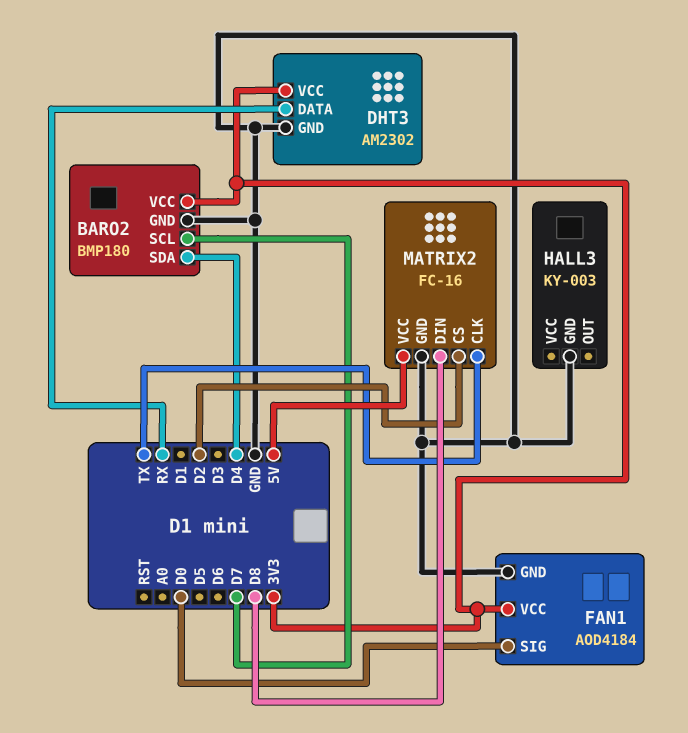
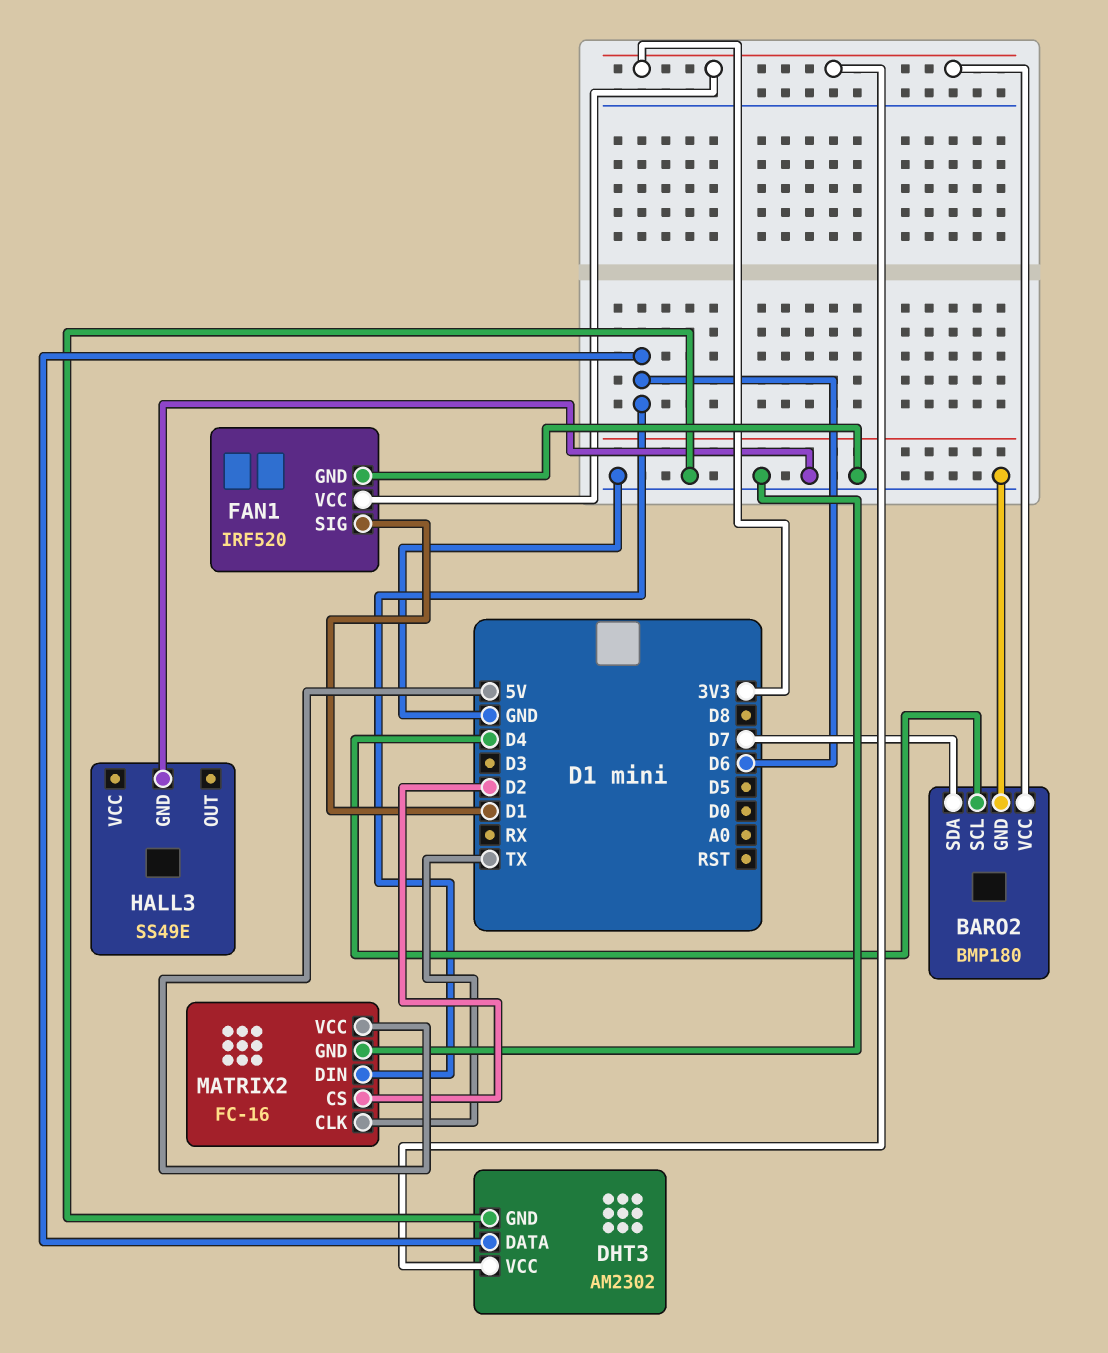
BARO2 pin SCL: D7 -> D4
BARO2 pin SDA: D4 -> D7
DHT3 pin DATA: RX -> D6
FAN1: AOD4184 -> IRF520
FAN1 pin SIG: D0 -> D1
HALL3: KY-003 -> SS49E
MATRIX2 pin DIN: D8 -> D6

